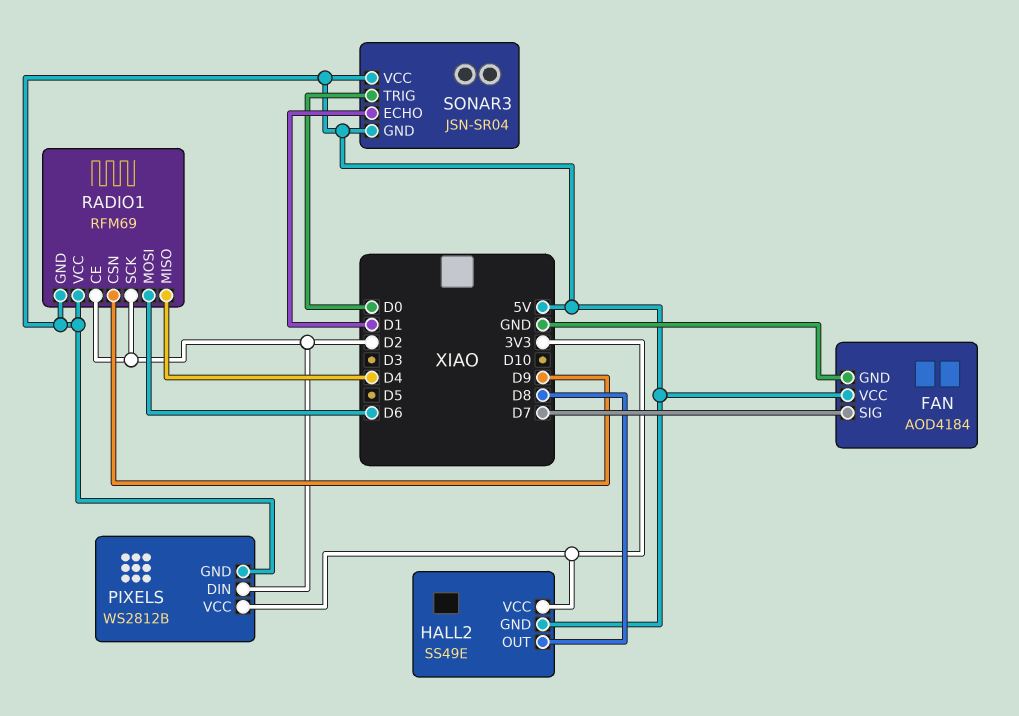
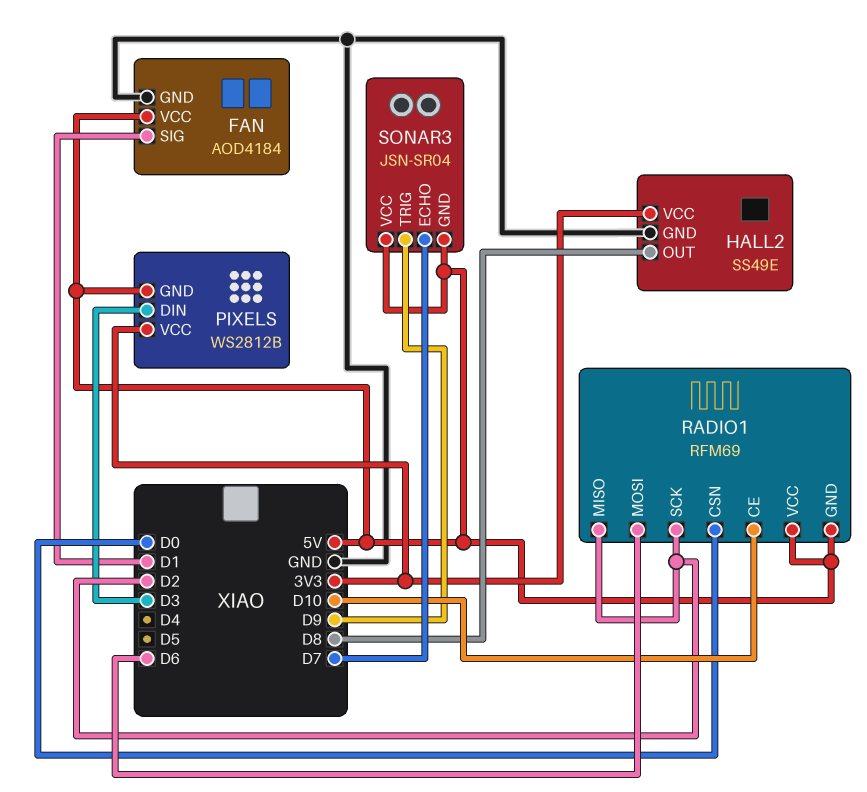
FAN pin SIG: D7 -> D1
HALL2 pin GND: 5V -> GND
PIXELS pin DIN: D2 -> D3
RADIO1 pin CE: D2 -> D10
RADIO1 pin CSN: D9 -> D0
RADIO1 pin MISO: D4 -> D2
SONAR3 pin ECHO: D1 -> D7
SONAR3 pin TRIG: D0 -> D9

